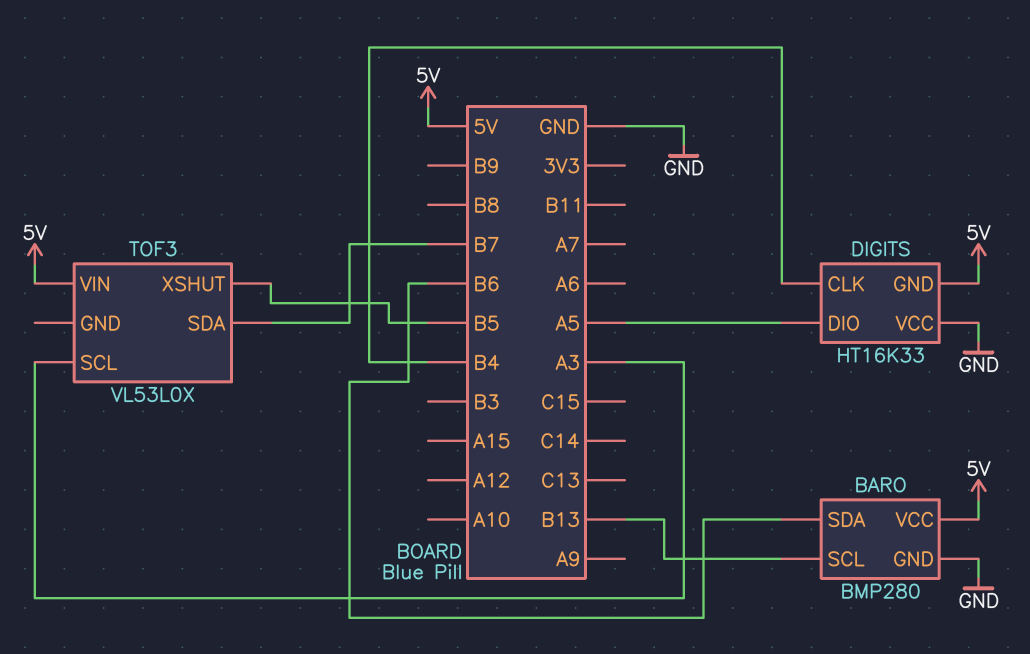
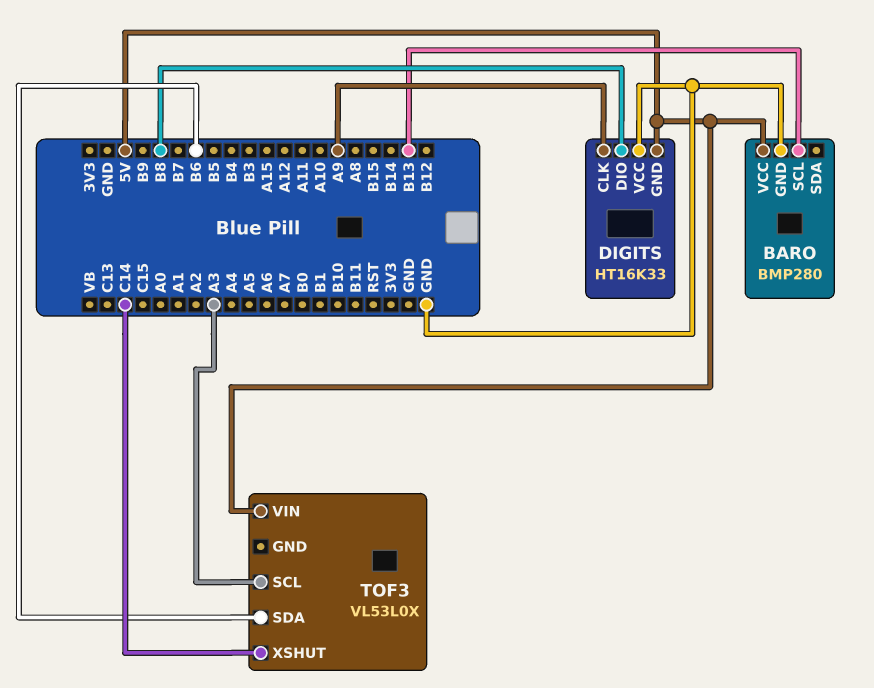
BARO pin SDA: B6 -> none
DIGITS pin CLK: B4 -> A9
DIGITS pin DIO: A5 -> B8
TOF3 pin SDA: B7 -> B6
TOF3 pin XSHUT: B5 -> C14

